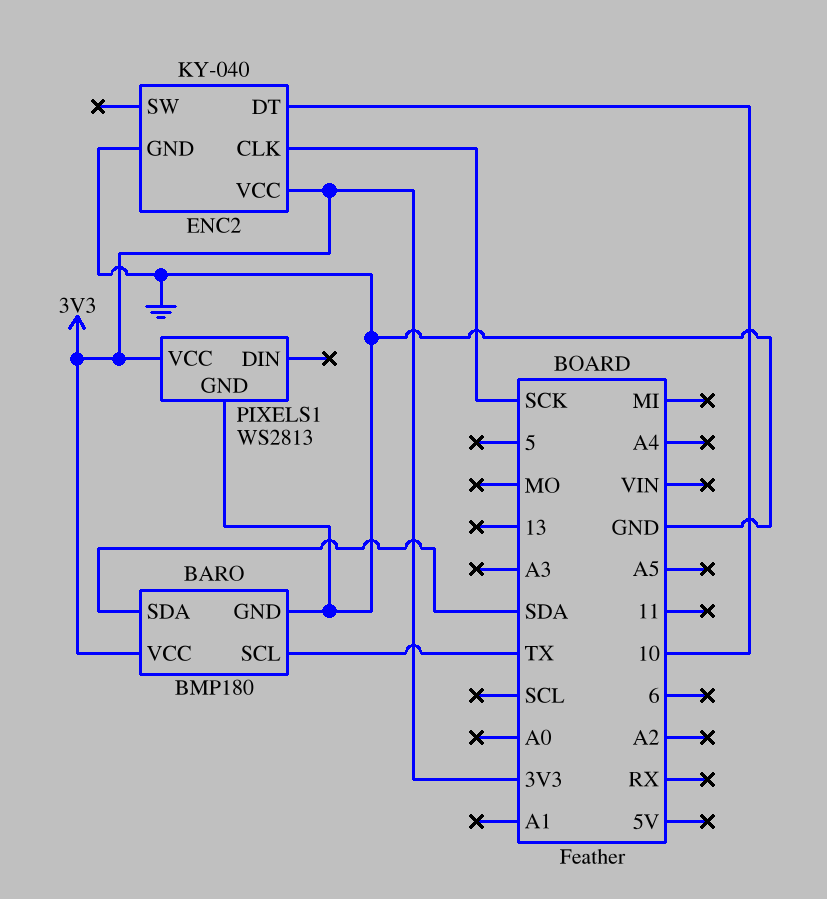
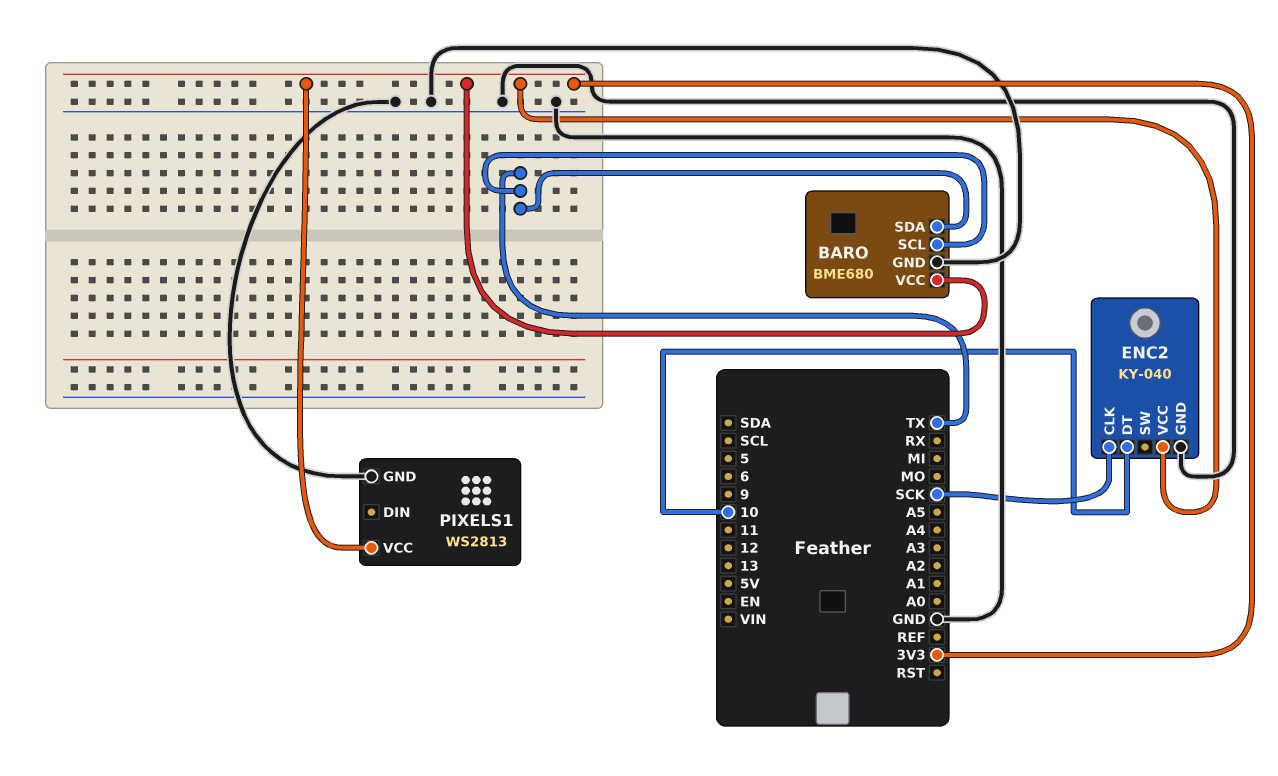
BARO: BMP180 -> BME680
BARO pin SDA: SDA -> TX

